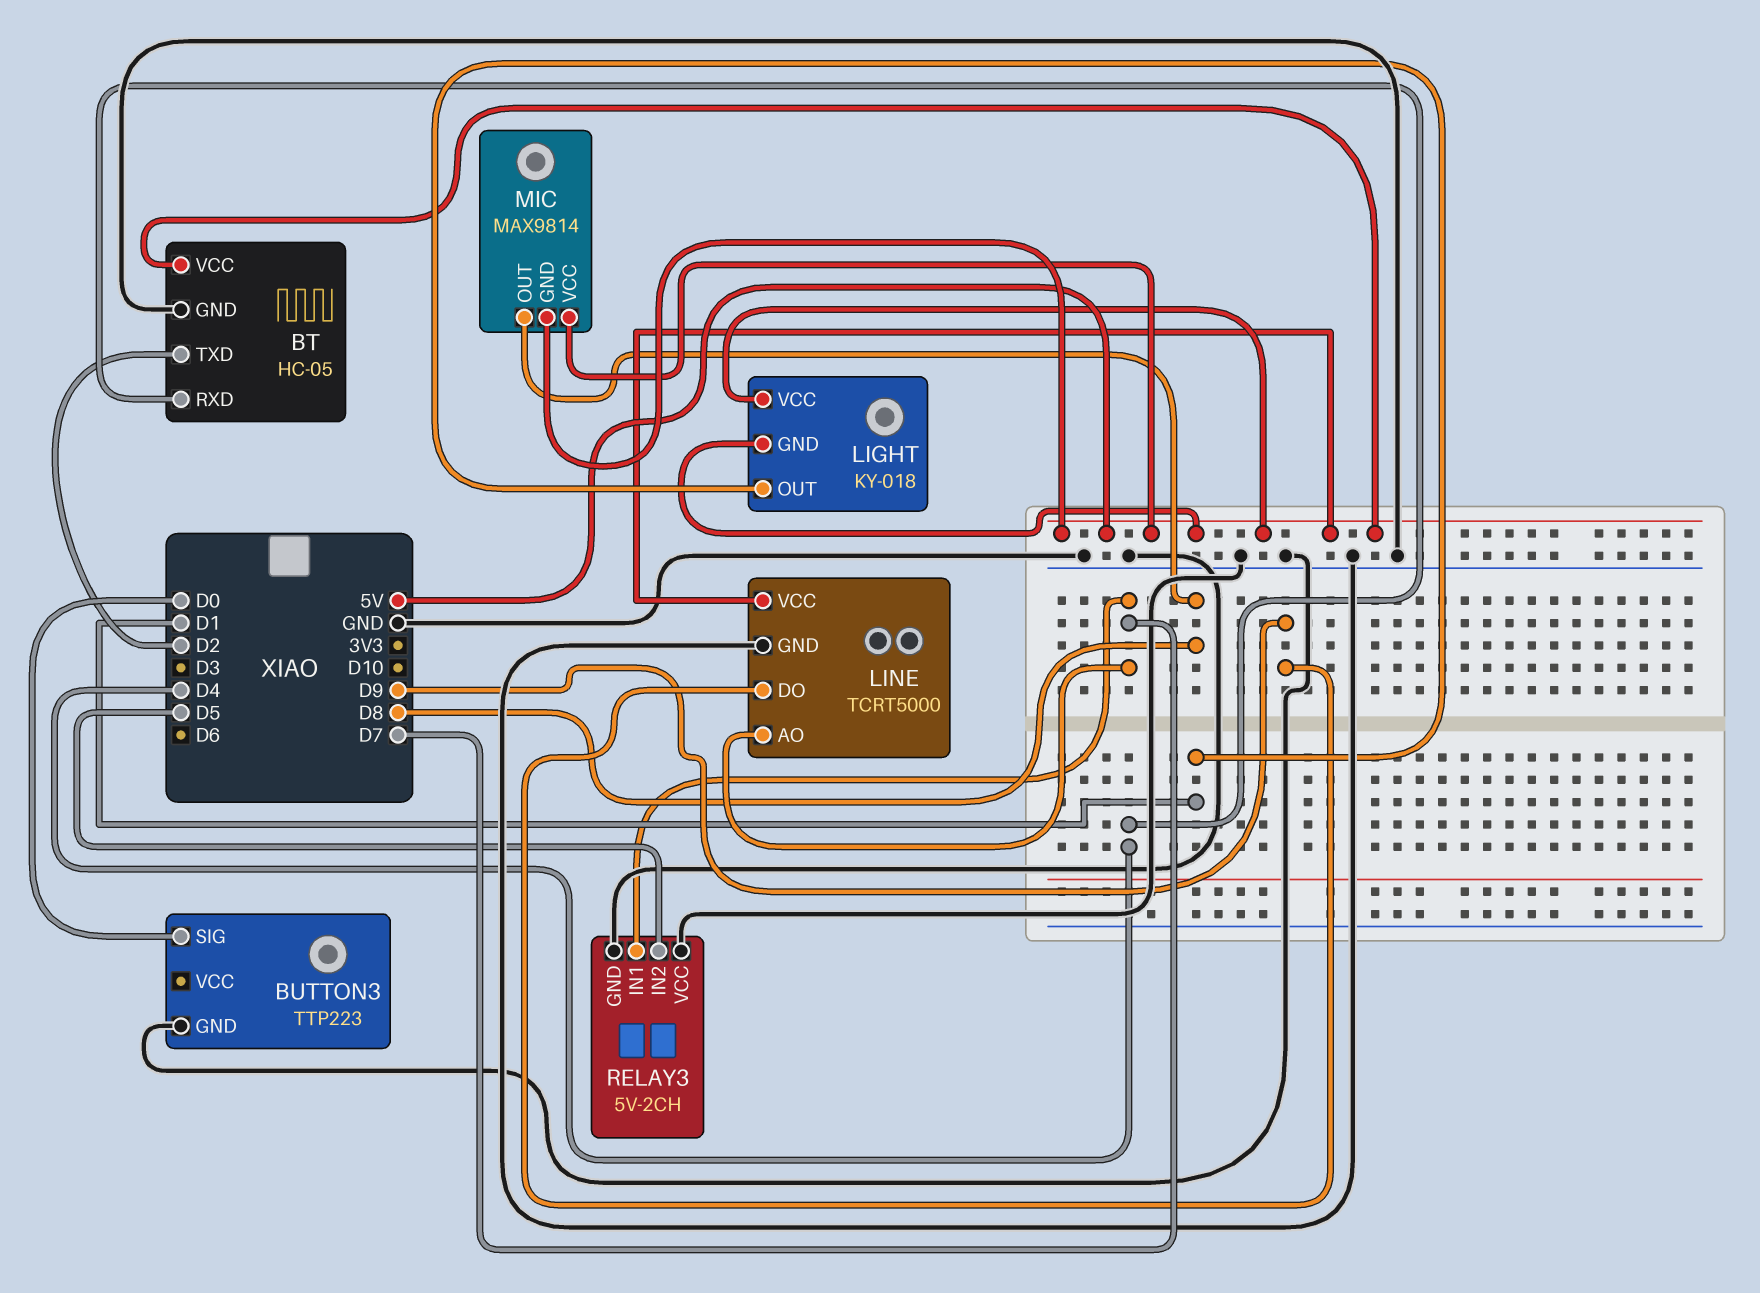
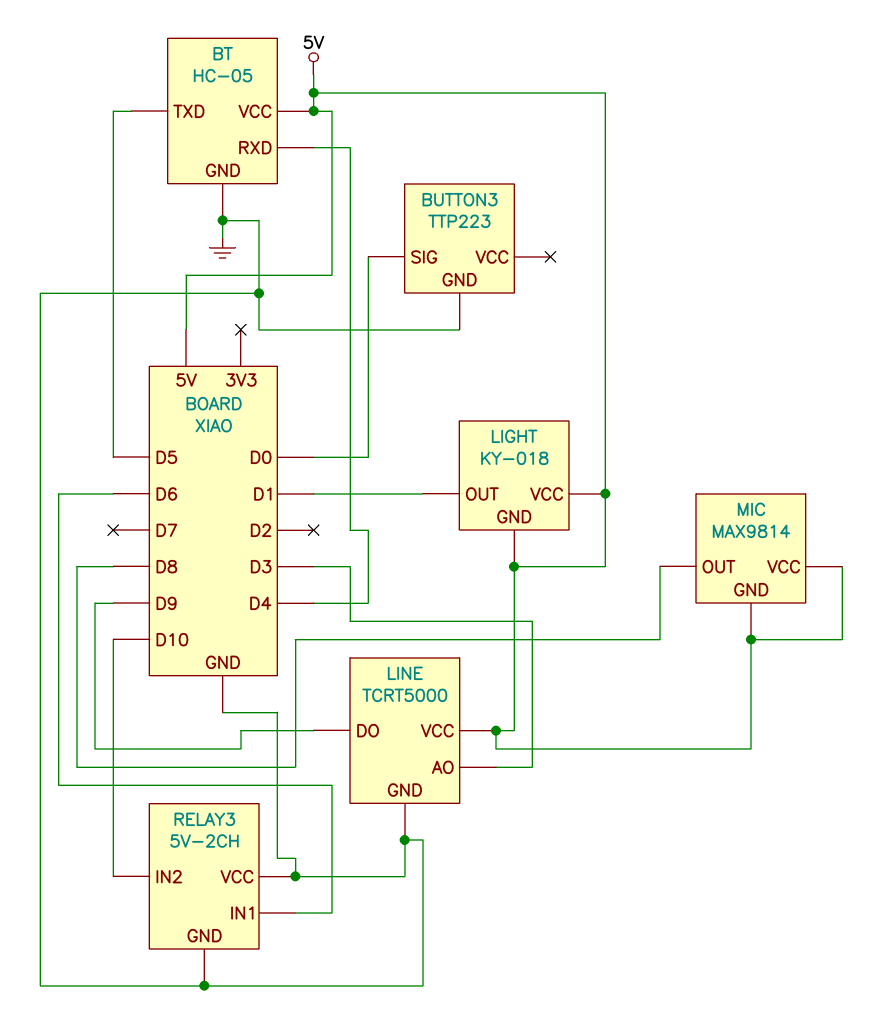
BT pin TXD: D2 -> D5
LINE pin AO: D7 -> D3
RELAY3 pin IN1: D7 -> D6
RELAY3 pin IN2: D5 -> D10

